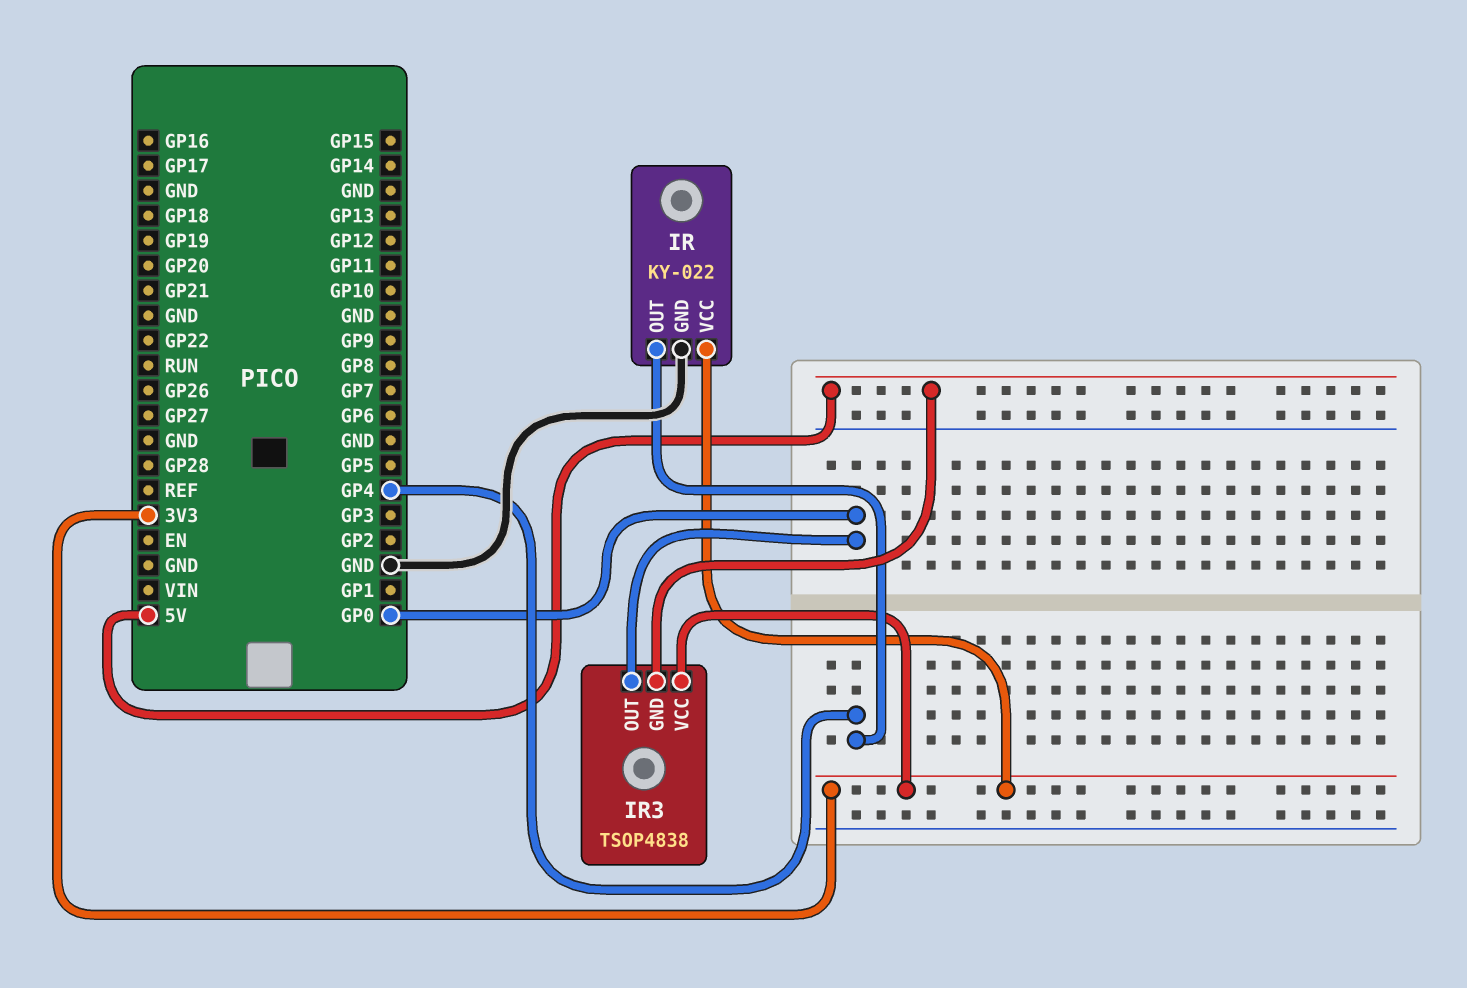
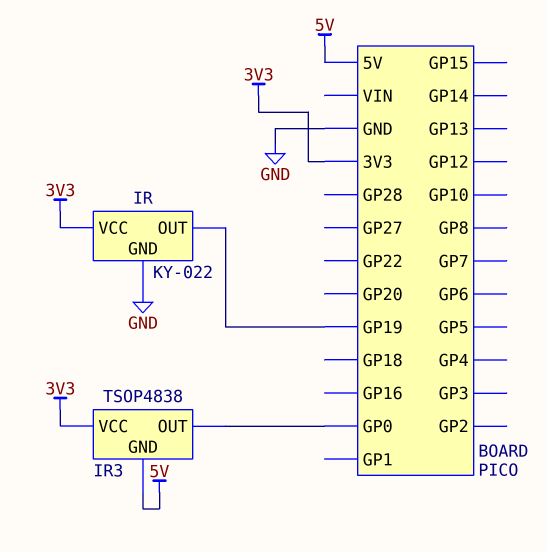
IR pin OUT: GP4 -> GP19

